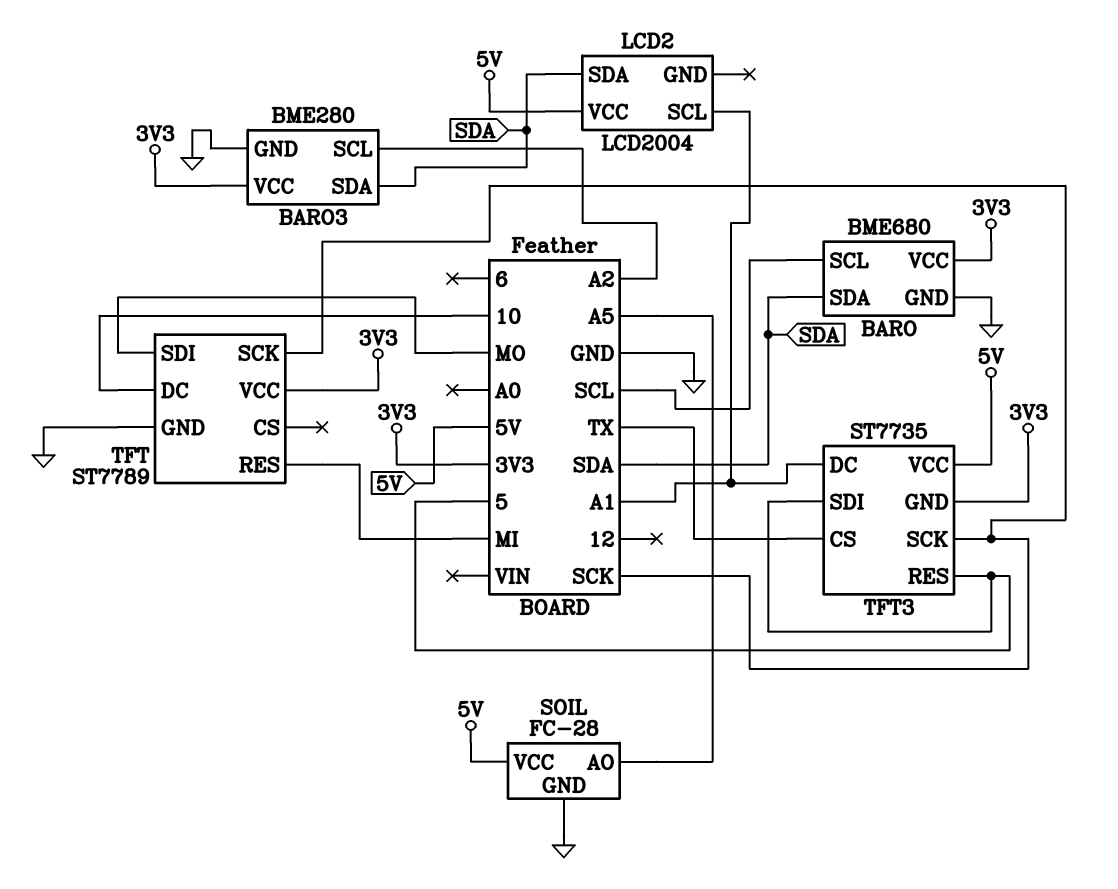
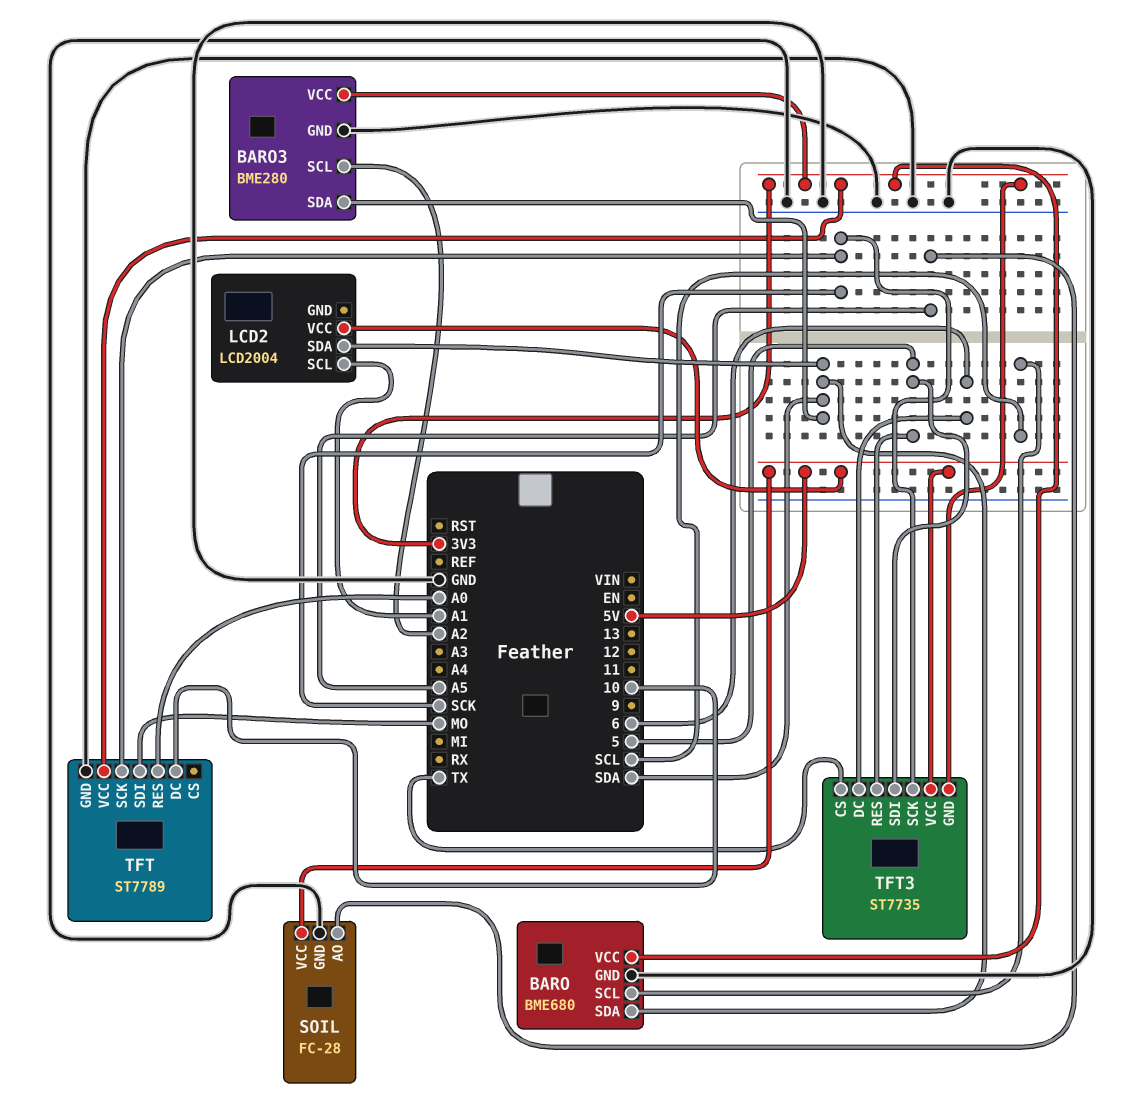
TFT pin RES: MI -> A0
TFT3 pin DC: A1 -> 6

